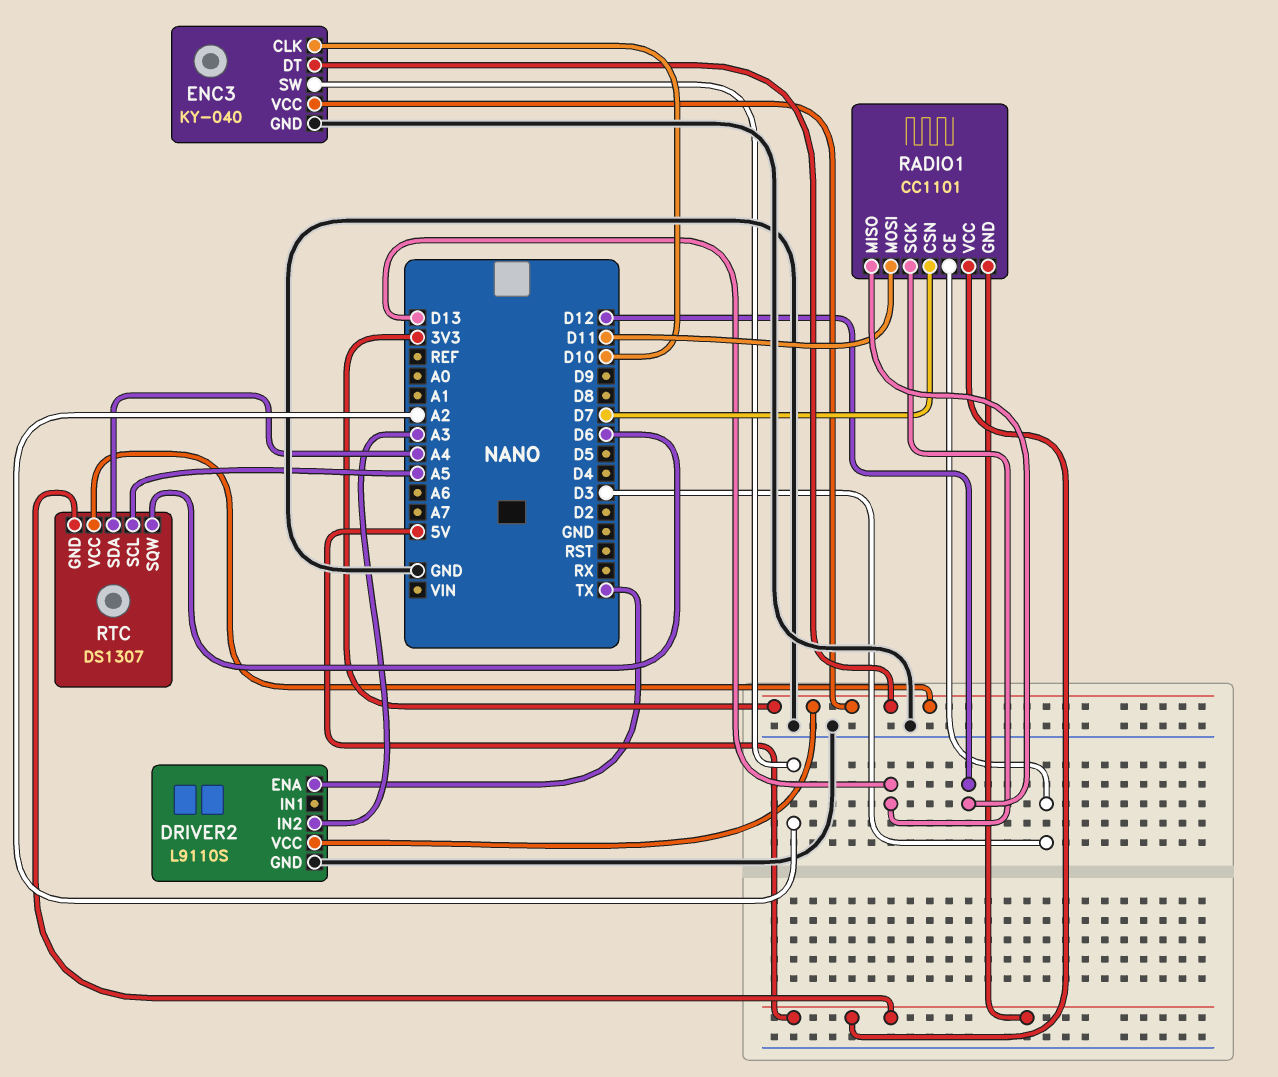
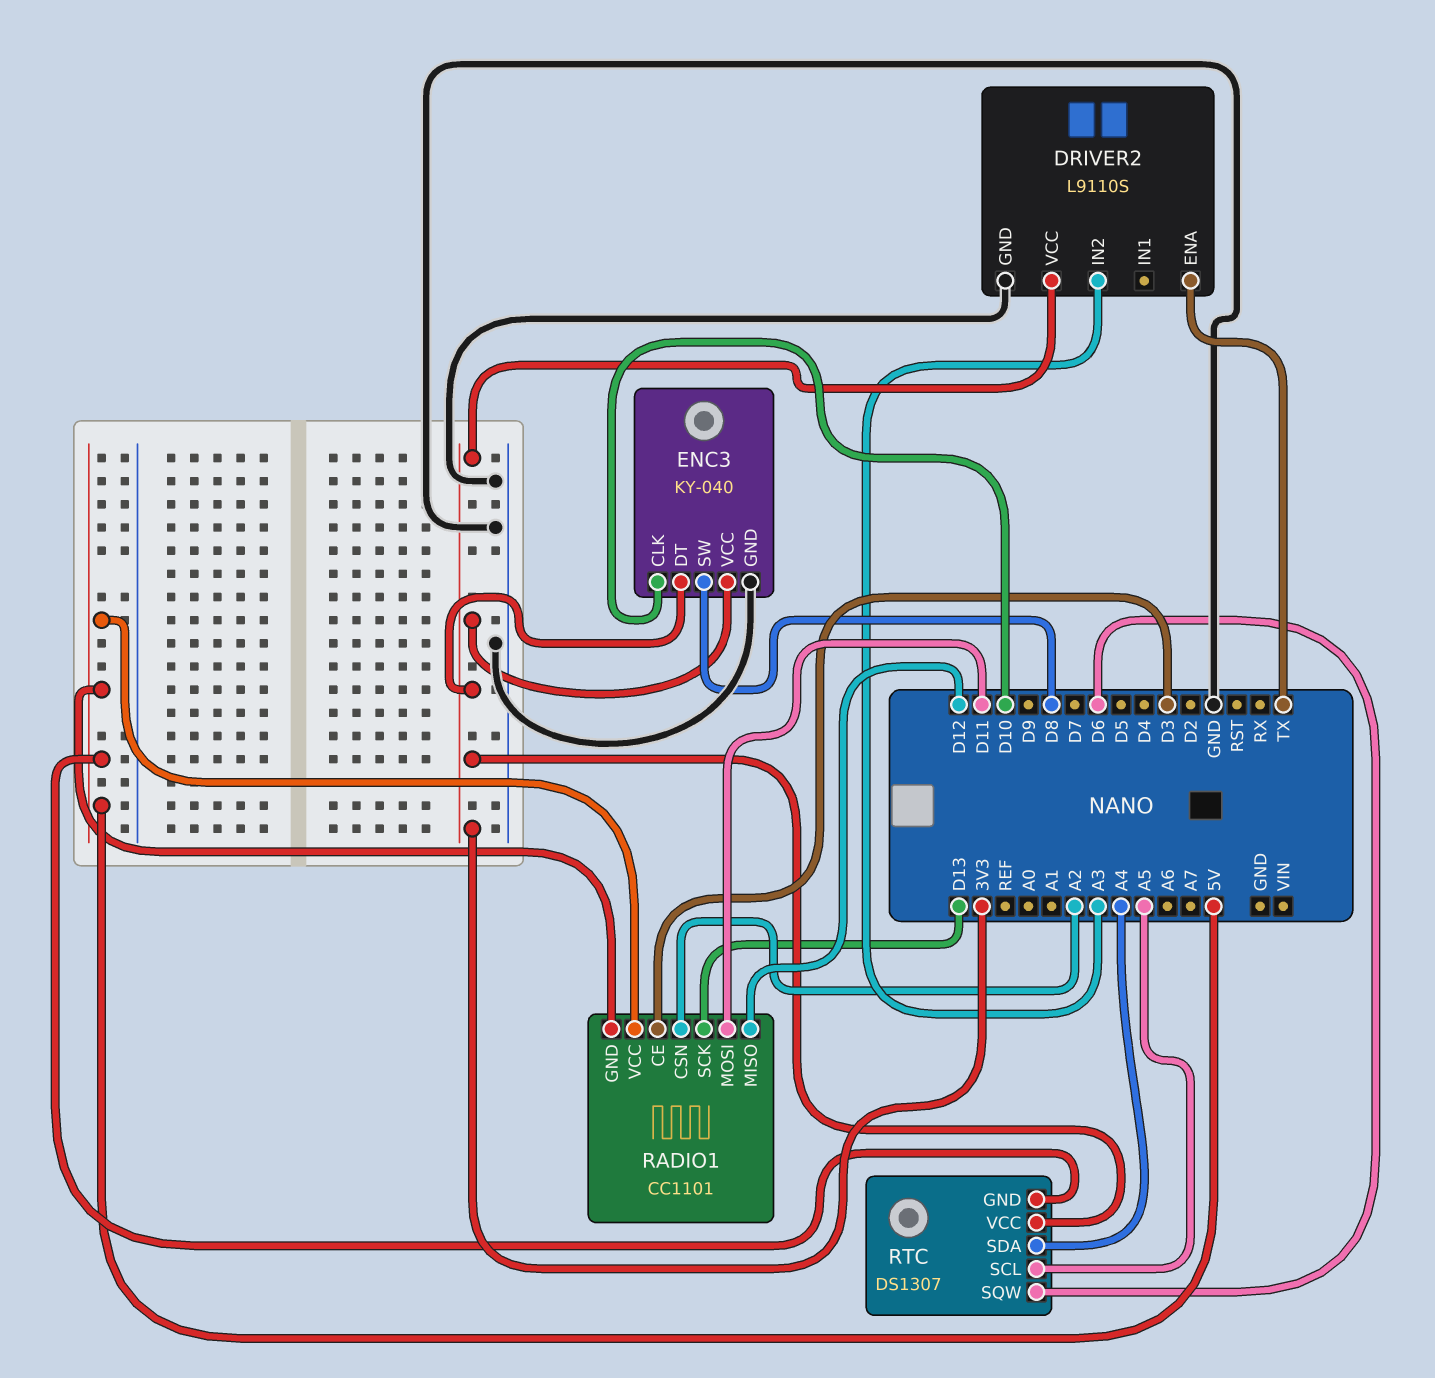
ENC3 pin SW: A2 -> D8
RADIO1 pin CSN: D7 -> A2

